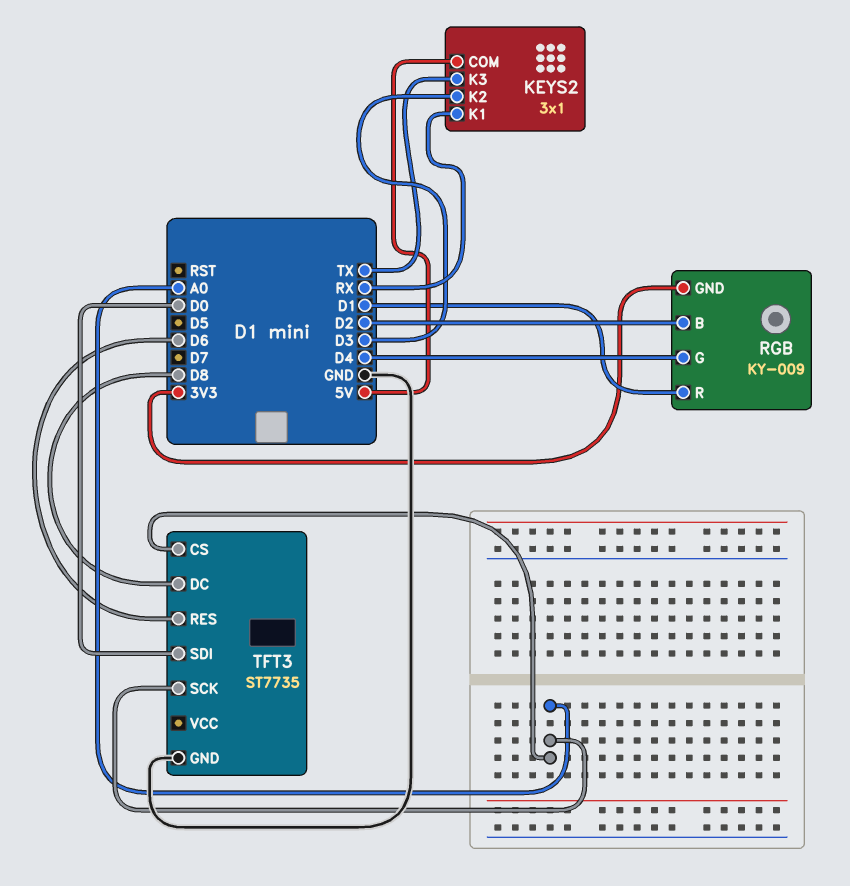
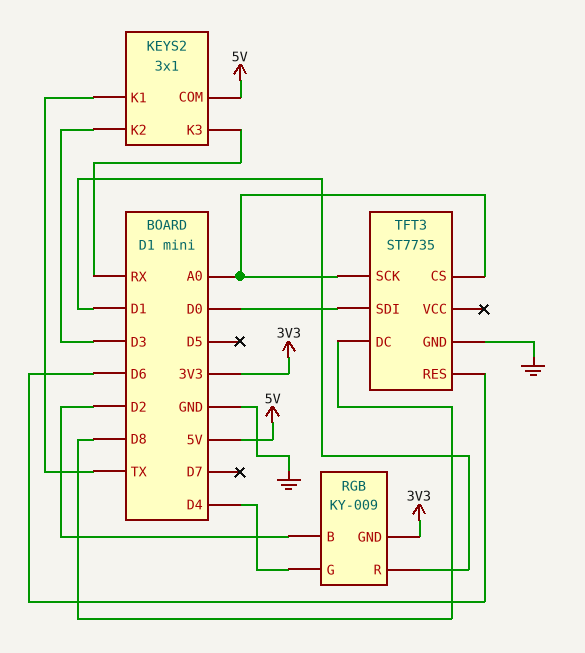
KEYS2 pin K1: RX -> TX
KEYS2 pin K3: TX -> RX

